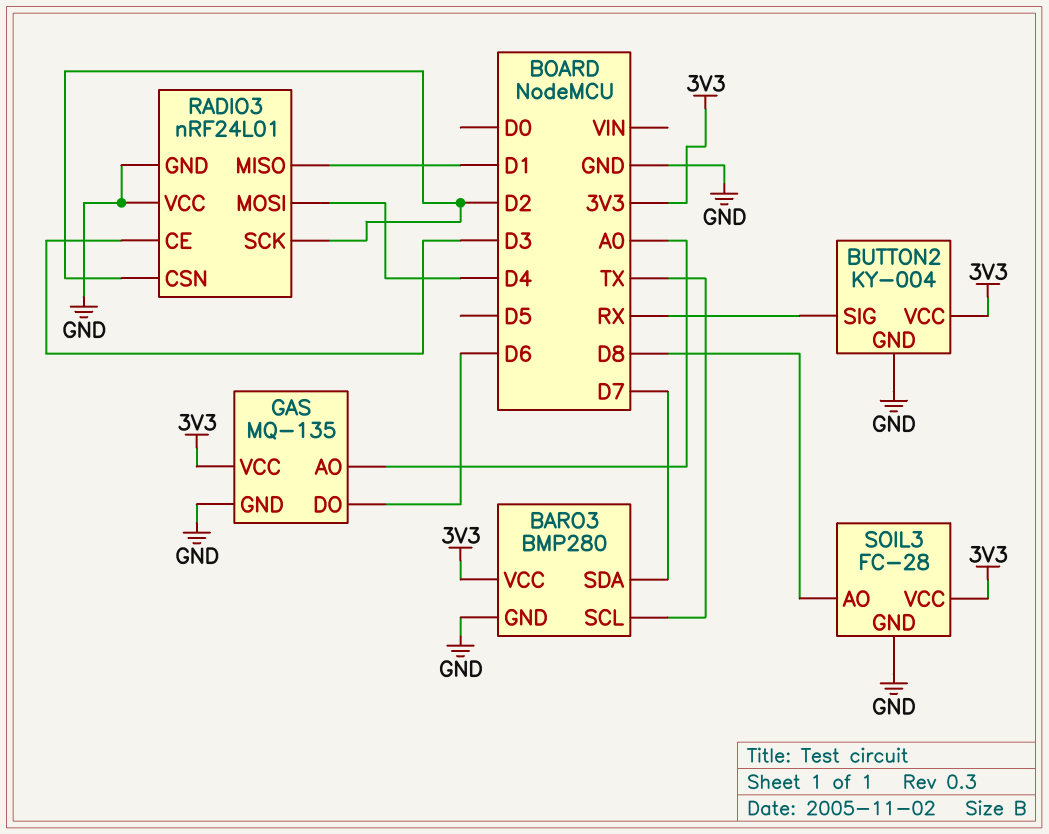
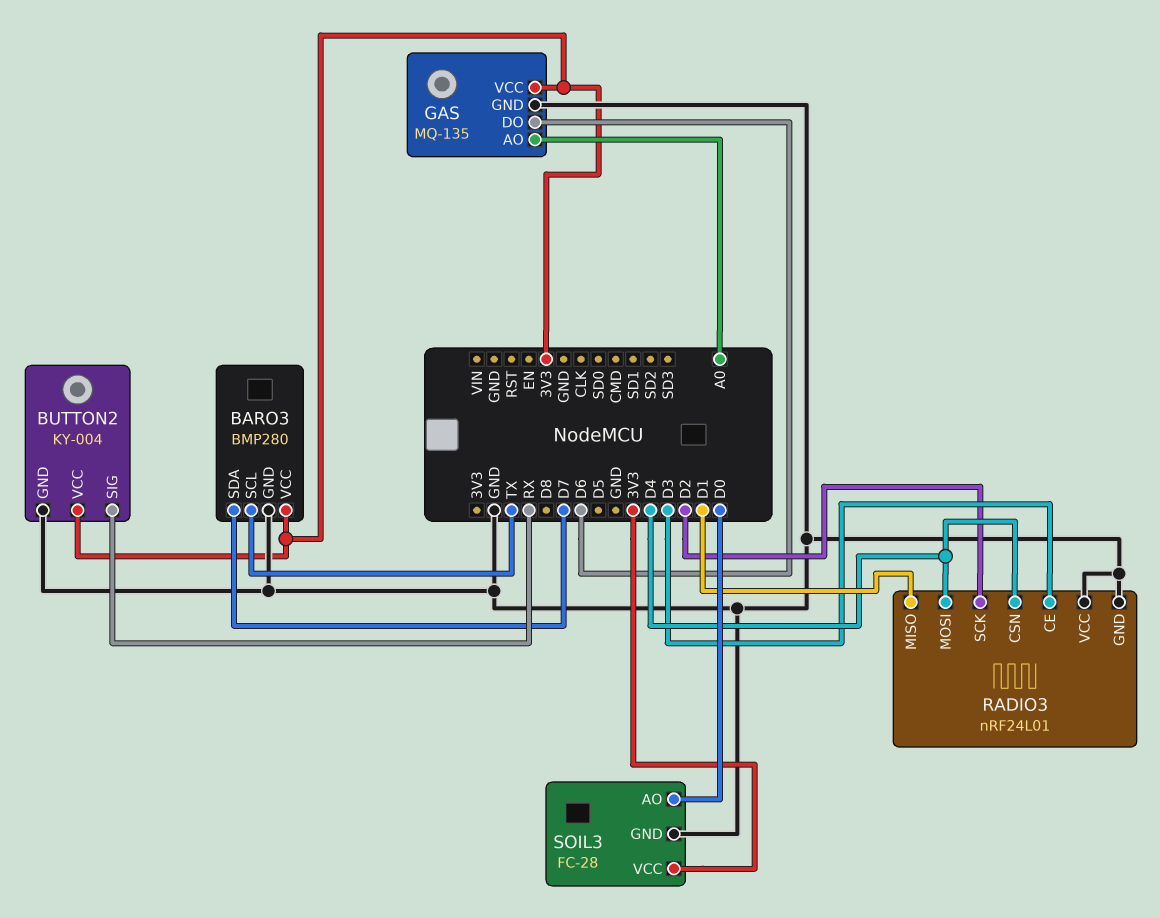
RADIO3 pin CSN: D2 -> D4
SOIL3 pin AO: D8 -> D0

